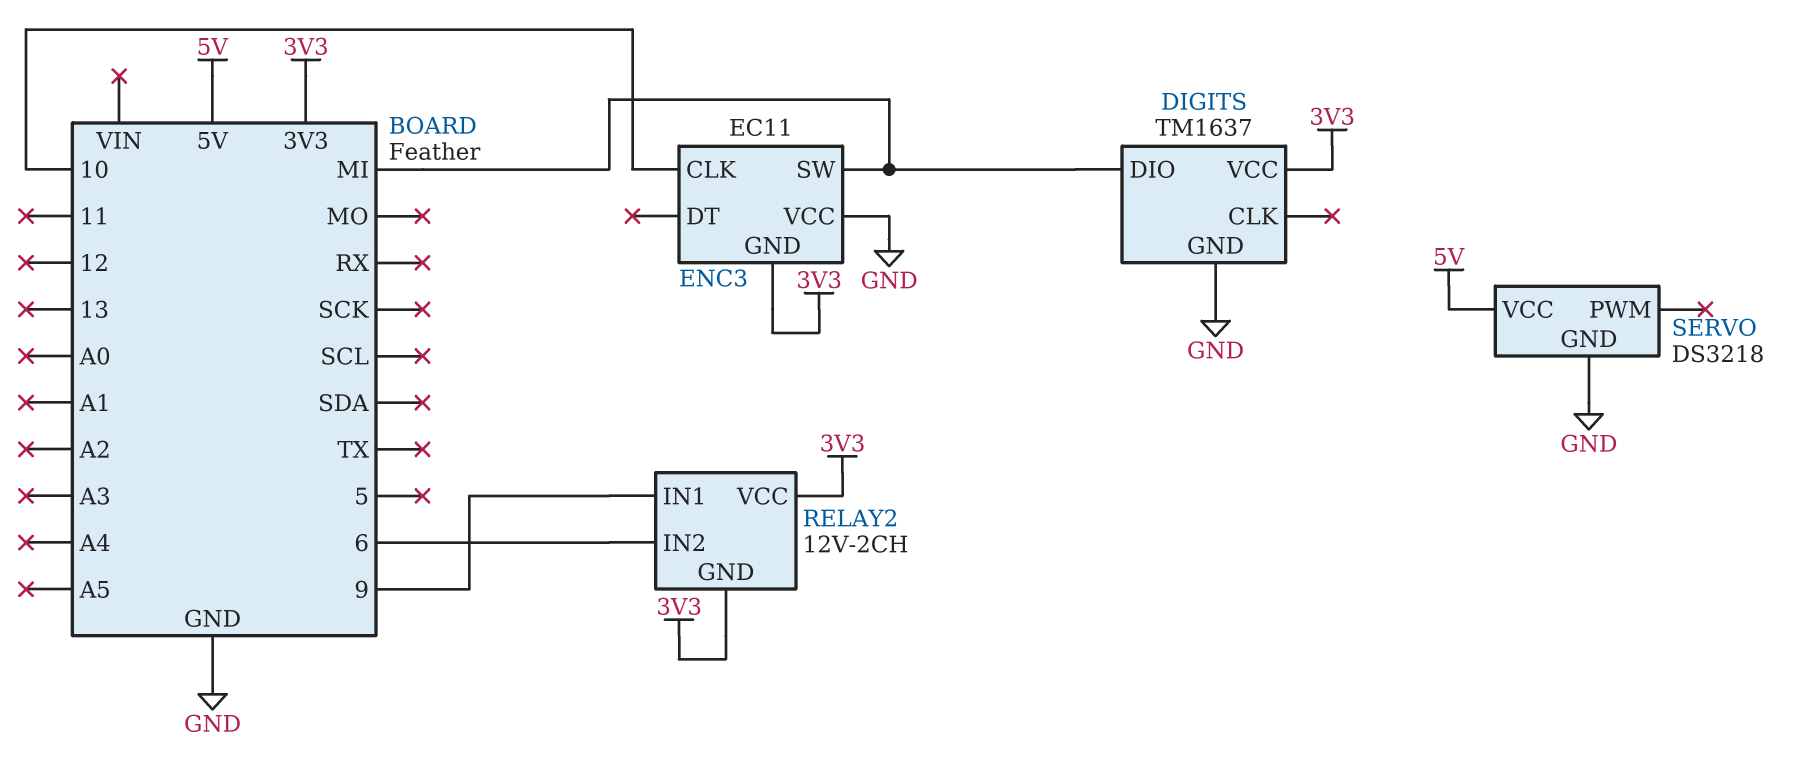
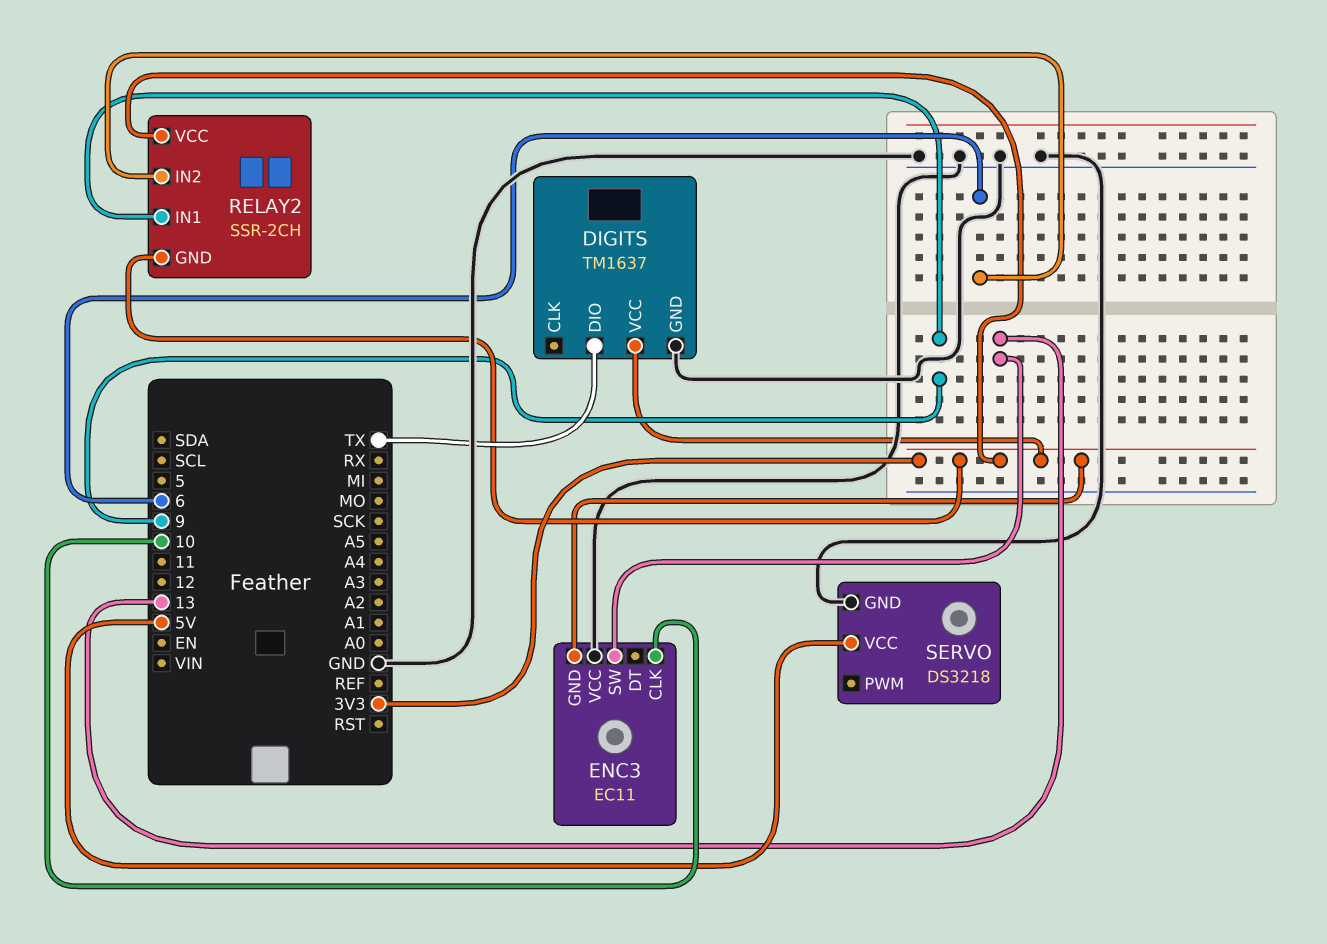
DIGITS pin DIO: MI -> TX
ENC3 pin SW: MI -> 13
RELAY2: 12V-2CH -> SSR-2CH

